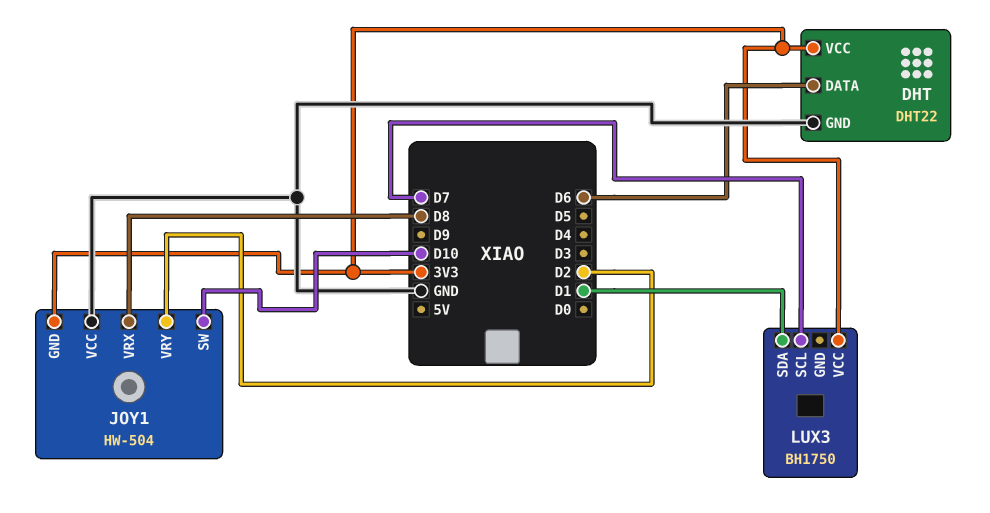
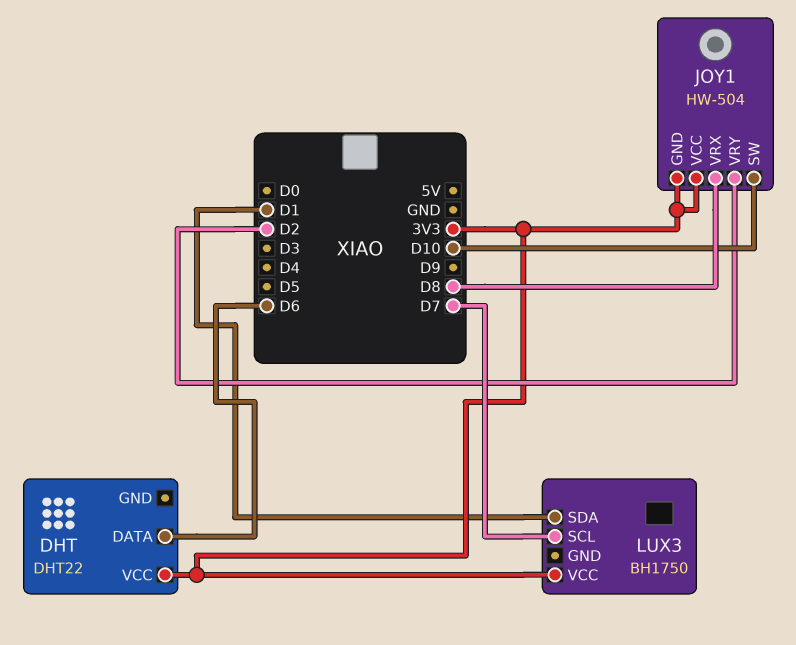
DHT pin GND: GND -> none
JOY1 pin VCC: GND -> 3V3

